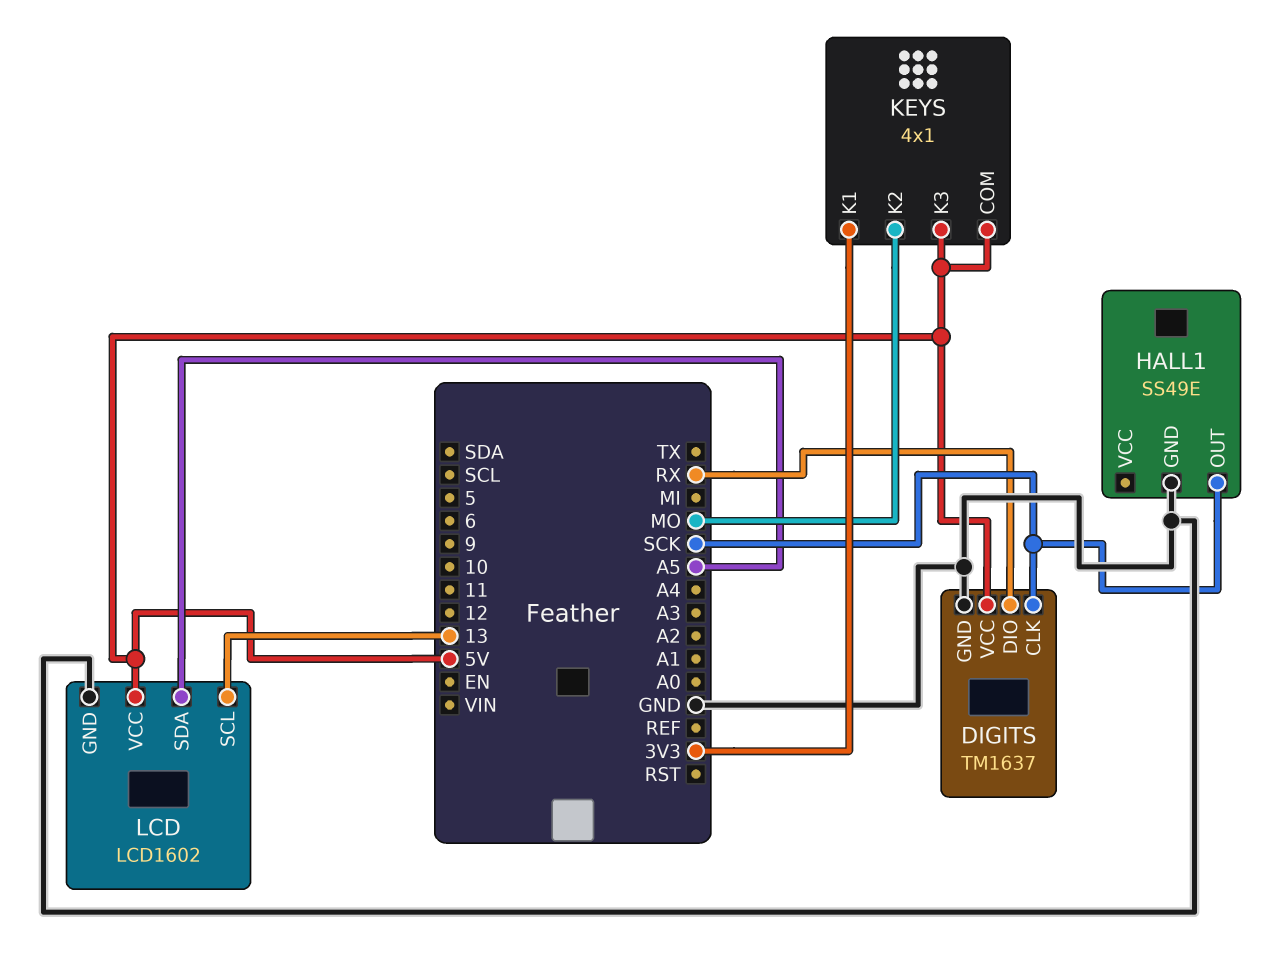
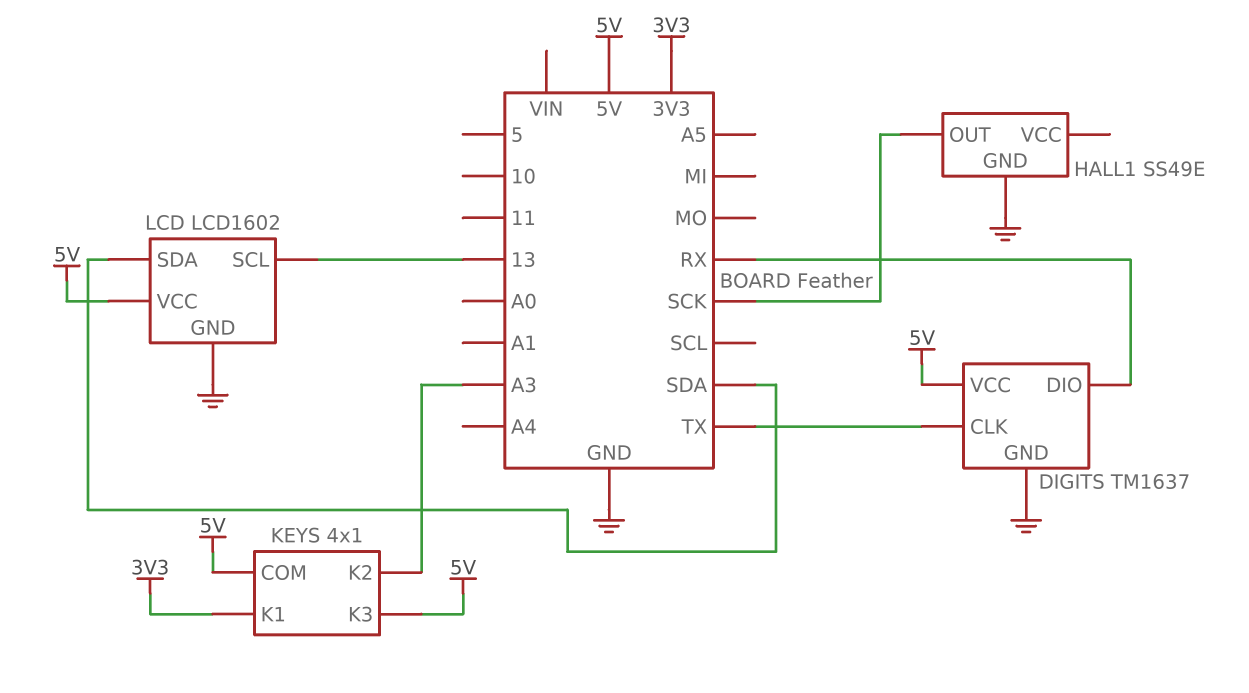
DIGITS pin CLK: SCK -> TX
KEYS pin K2: MO -> A3
LCD pin SDA: A5 -> SDA

